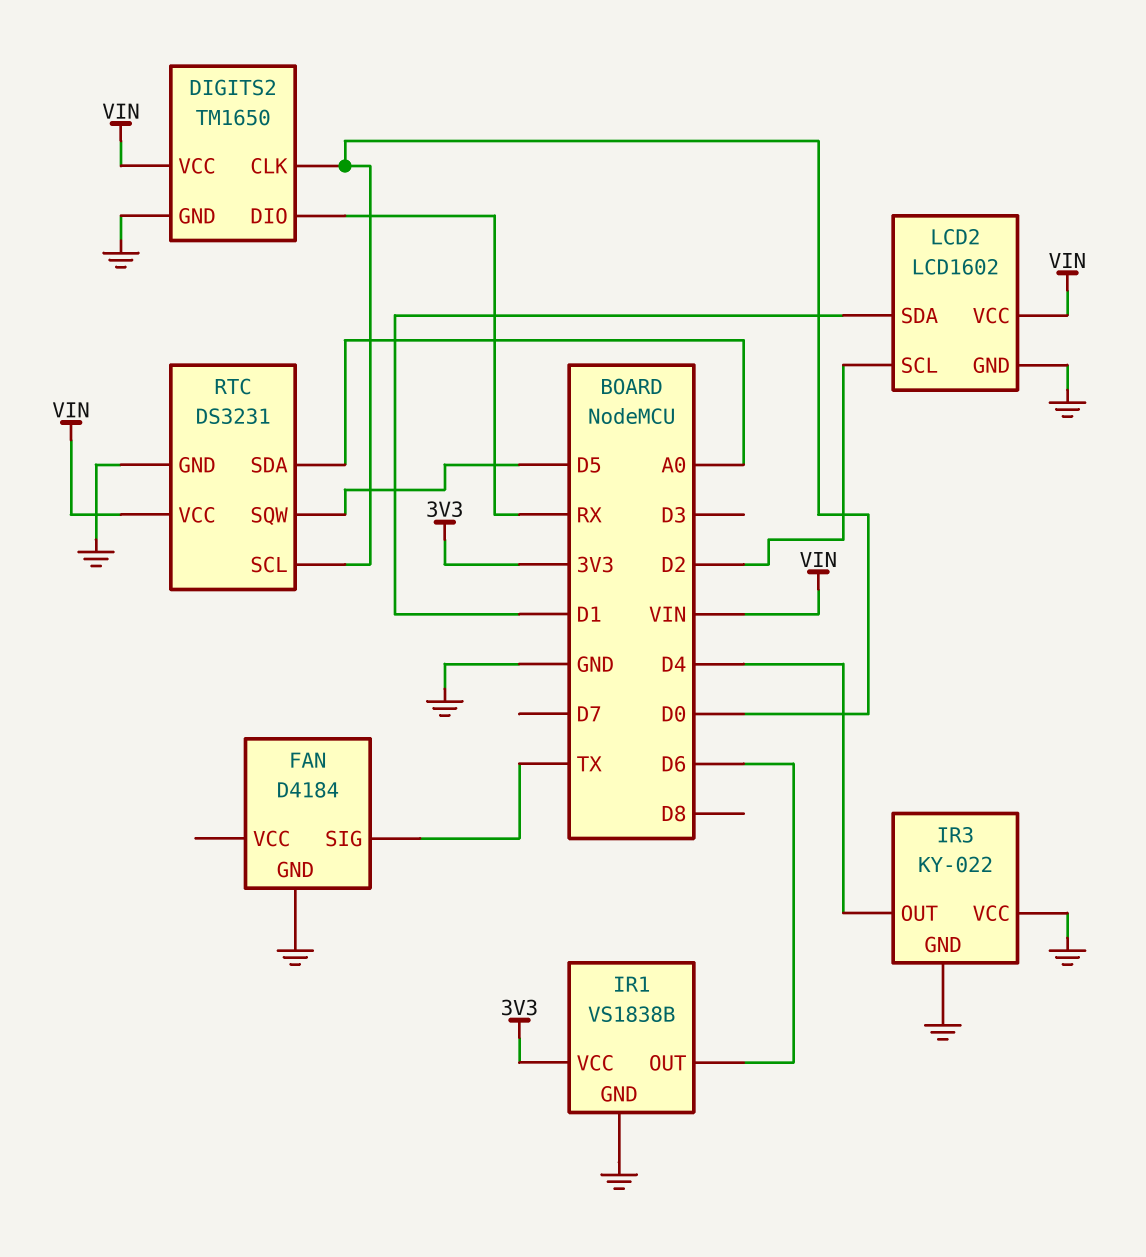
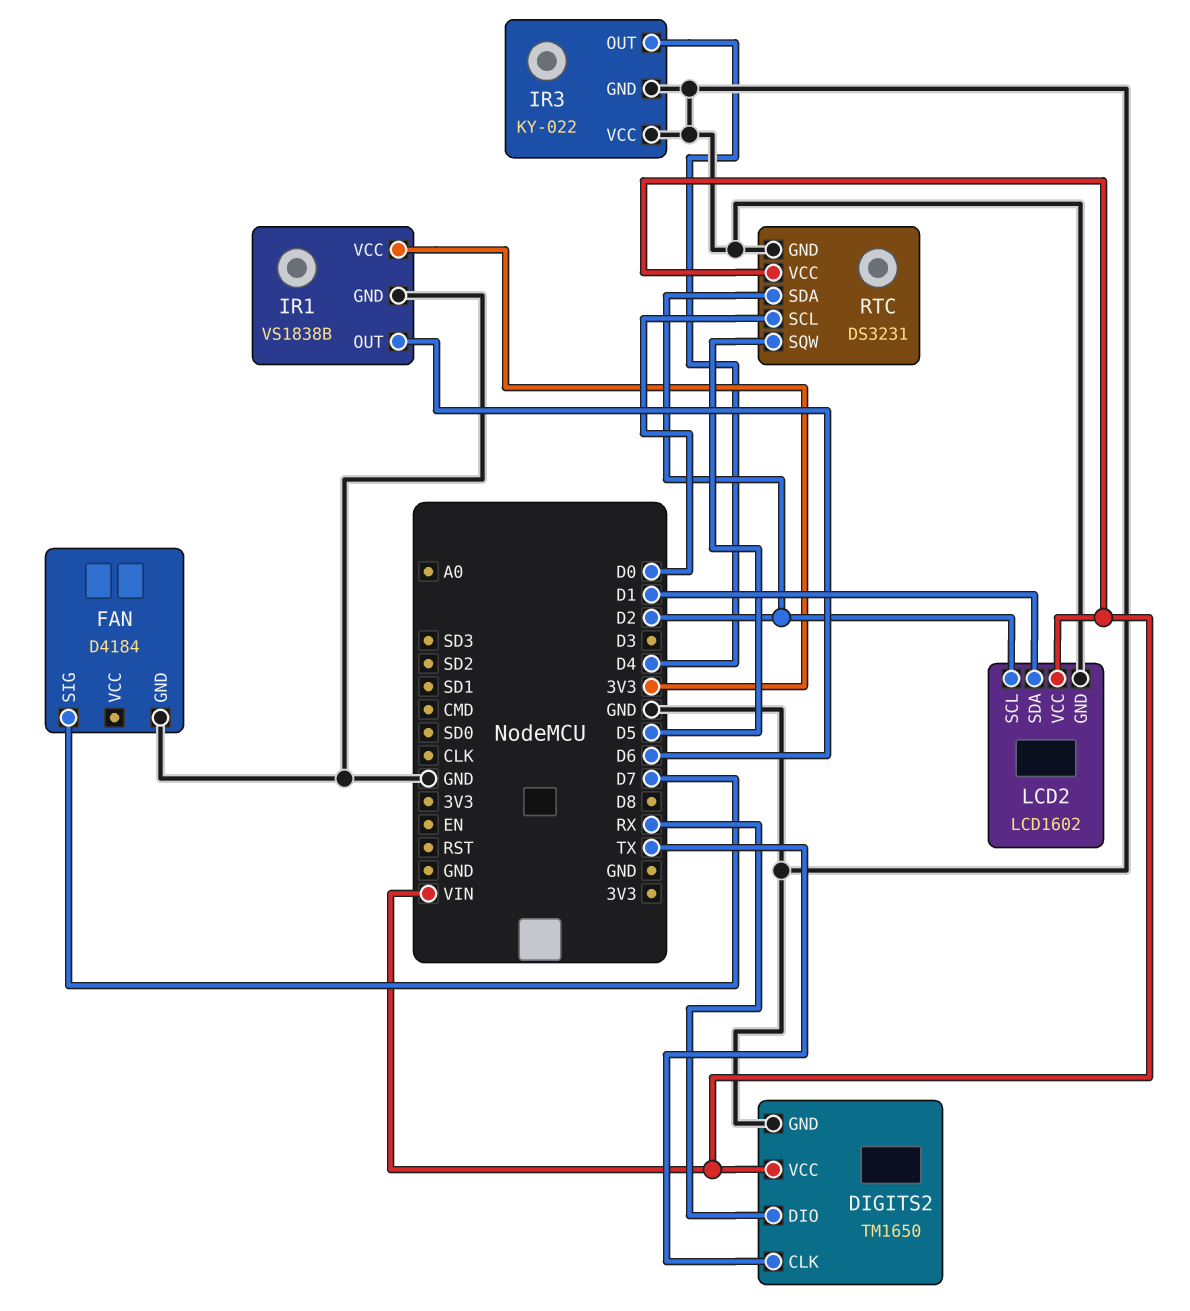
DIGITS2 pin CLK: D0 -> TX
FAN pin SIG: TX -> D7
RTC pin SDA: A0 -> D2

